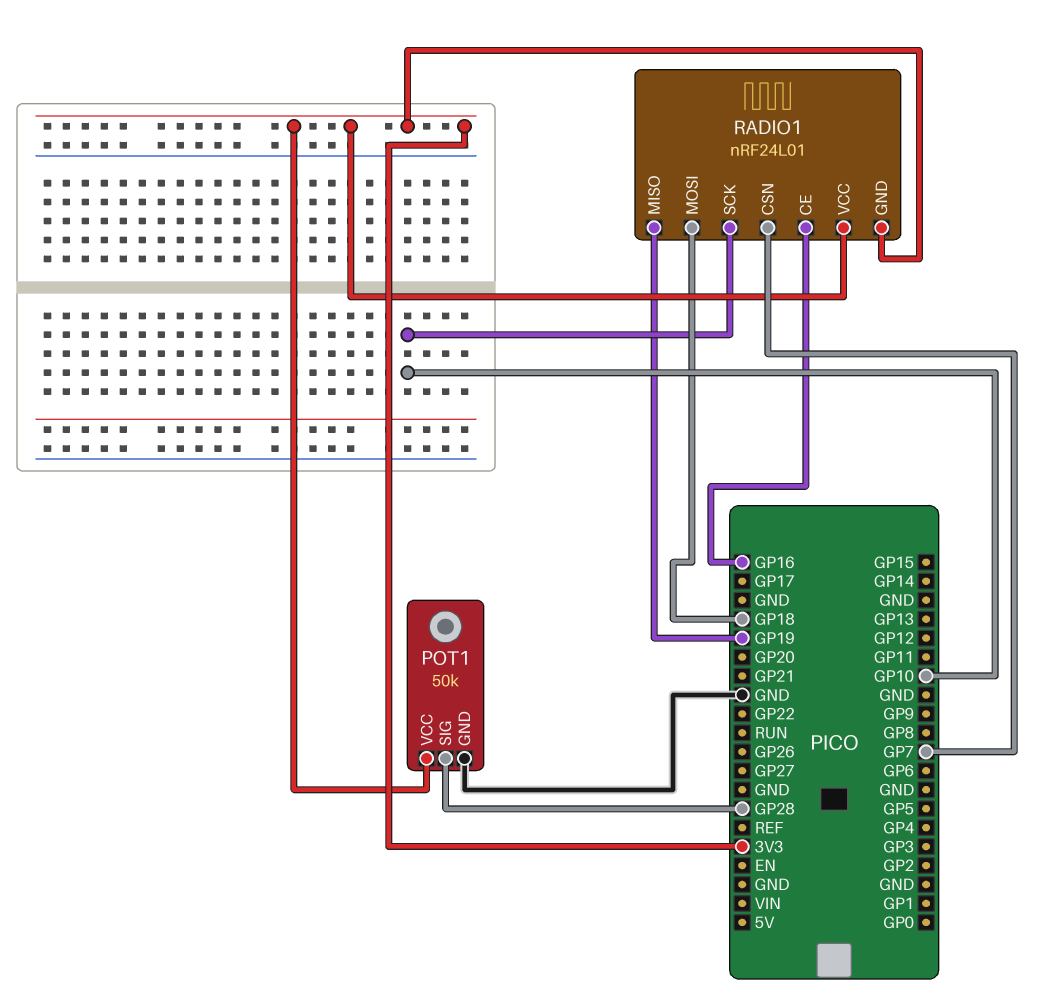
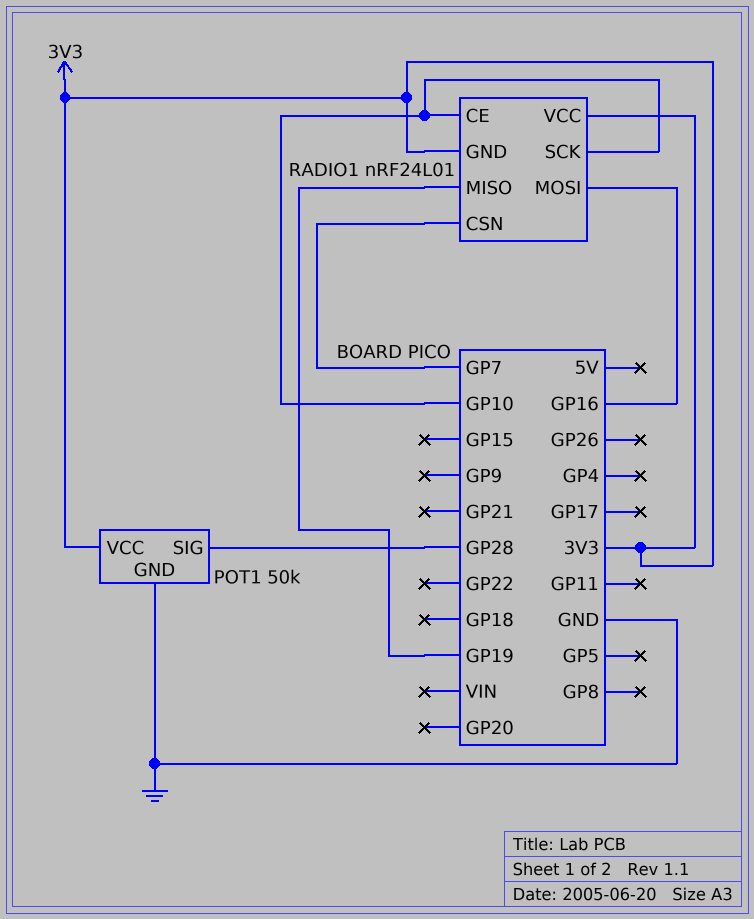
RADIO1 pin CE: GP16 -> GP10
RADIO1 pin MOSI: GP18 -> GP16

